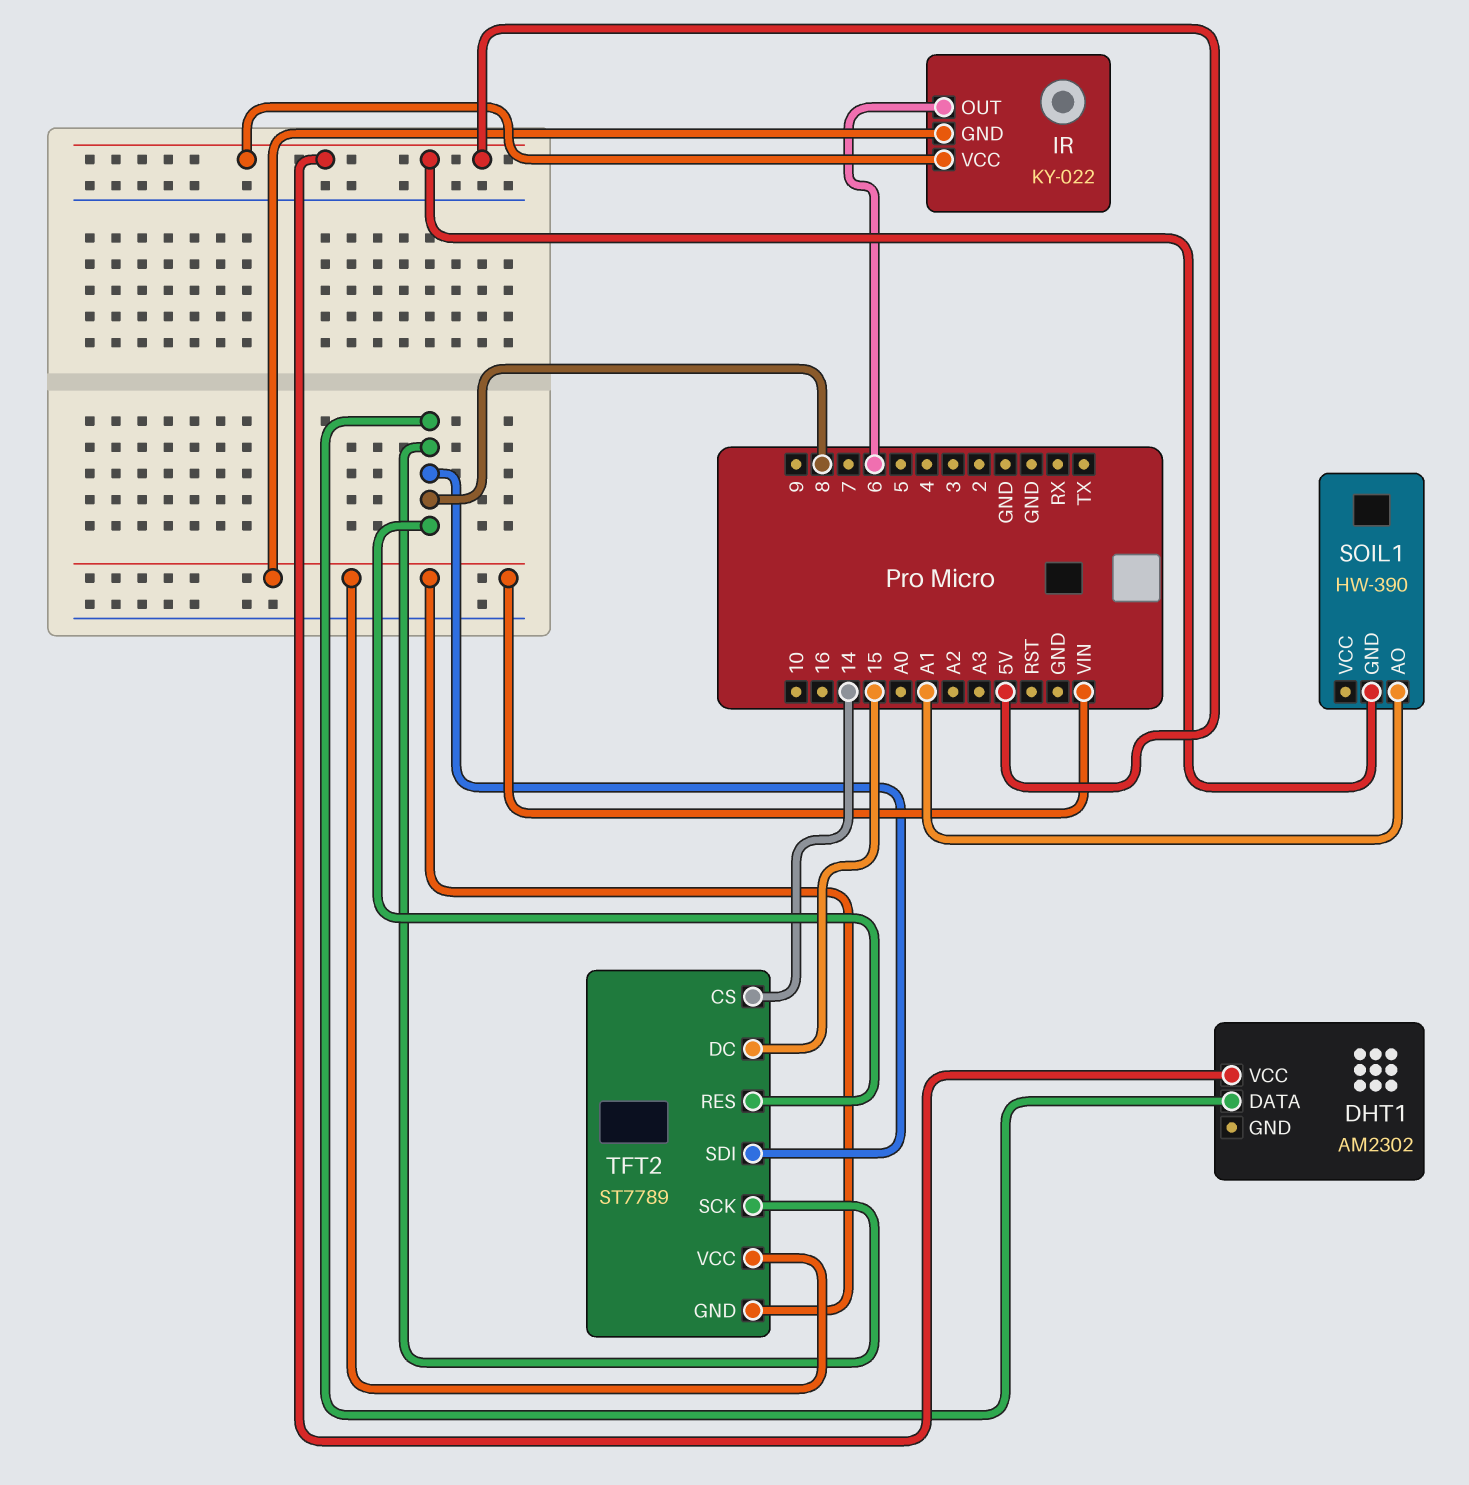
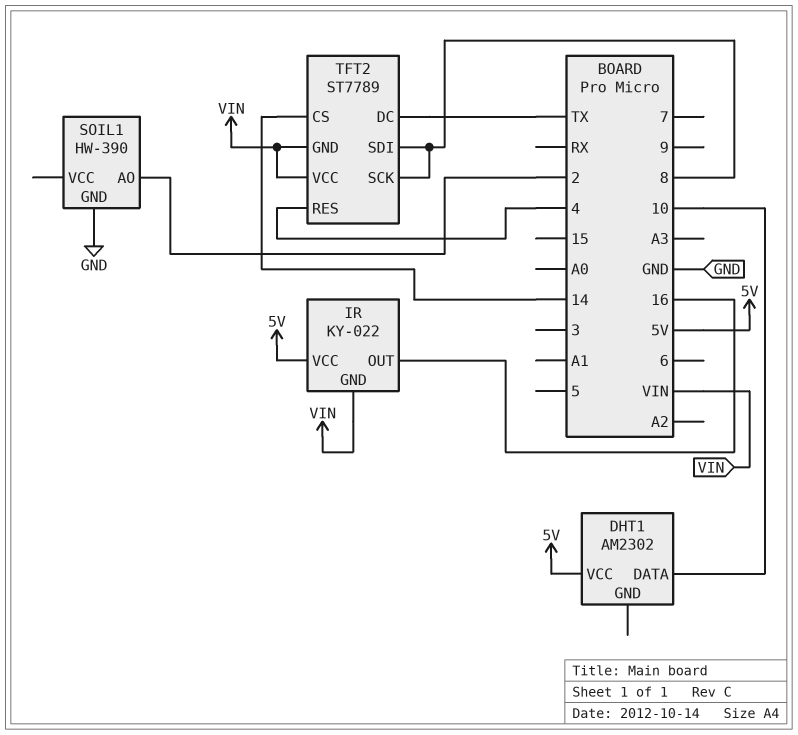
DHT1 pin DATA: 8 -> 10
IR pin OUT: 6 -> 16
SOIL1 pin AO: A1 -> 2
SOIL1 pin GND: 5V -> GND
TFT2 pin DC: 15 -> TX
TFT2 pin RES: 8 -> 4

